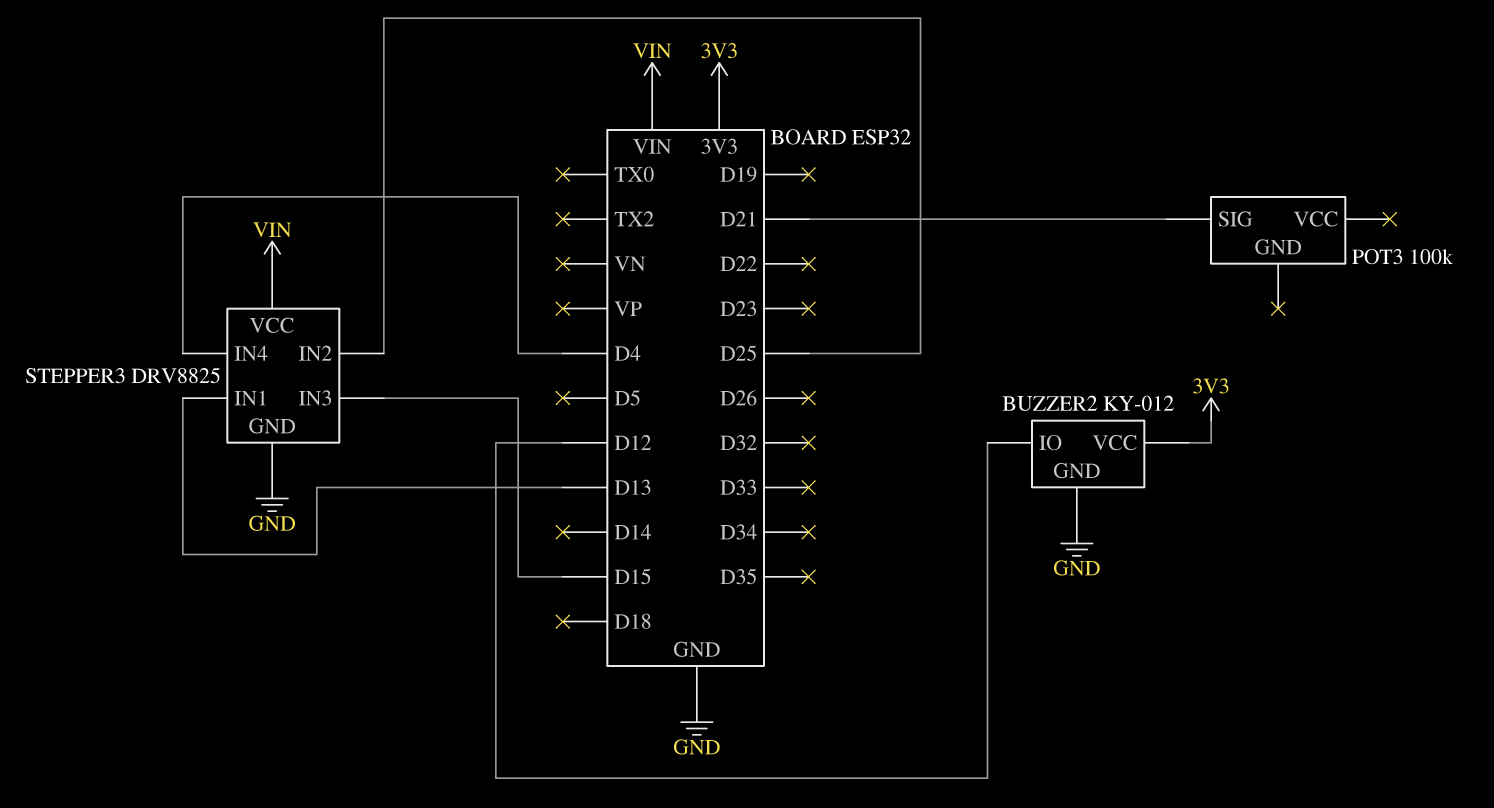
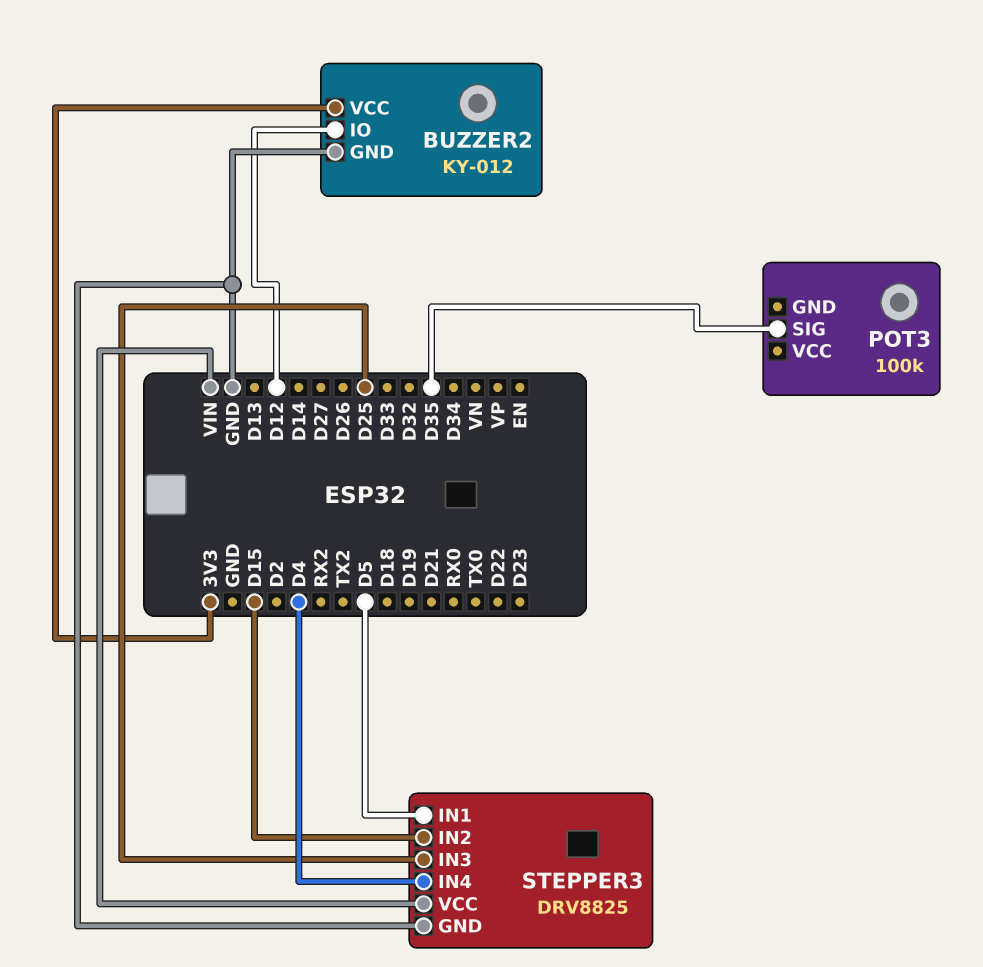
POT3 pin SIG: D21 -> D35
STEPPER3 pin IN1: D13 -> D5
STEPPER3 pin IN2: D25 -> D15
STEPPER3 pin IN3: D15 -> D25

